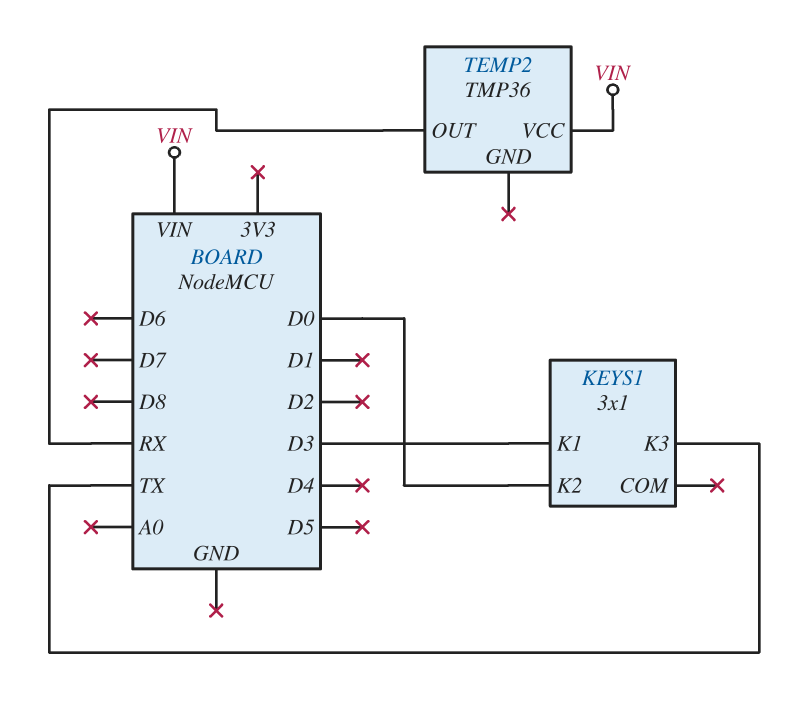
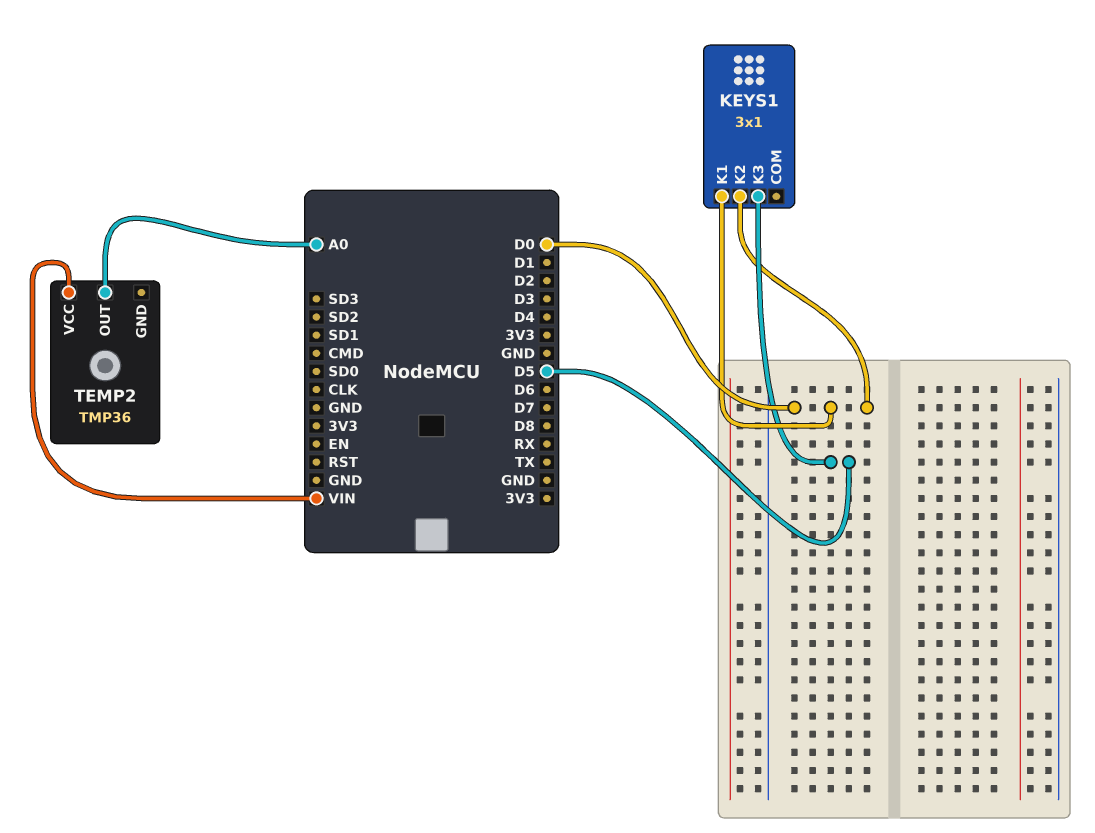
KEYS1 pin K1: D3 -> D0
KEYS1 pin K3: TX -> D5
TEMP2 pin OUT: RX -> A0

